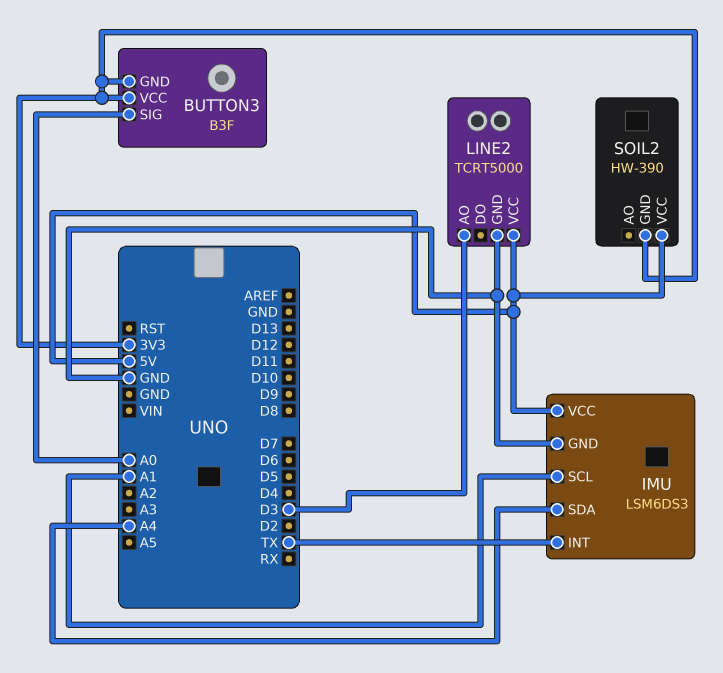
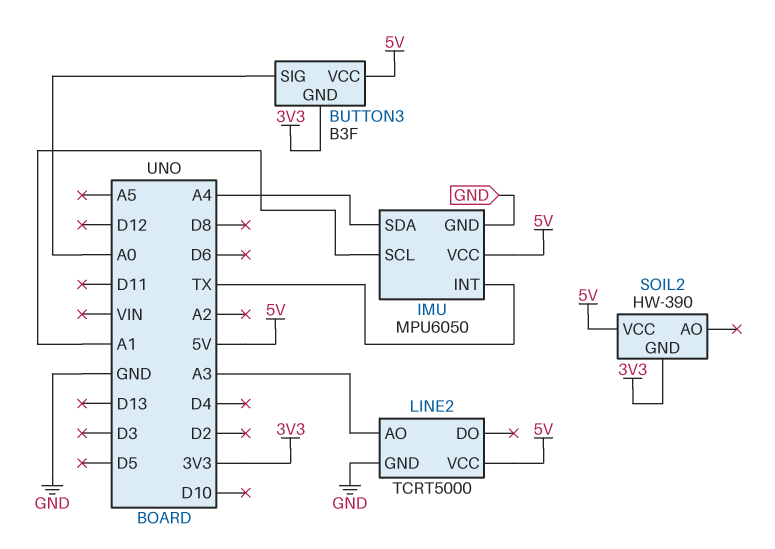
BUTTON3 pin VCC: 3V3 -> 5V
IMU: LSM6DS3 -> MPU6050
LINE2 pin AO: D3 -> A3

